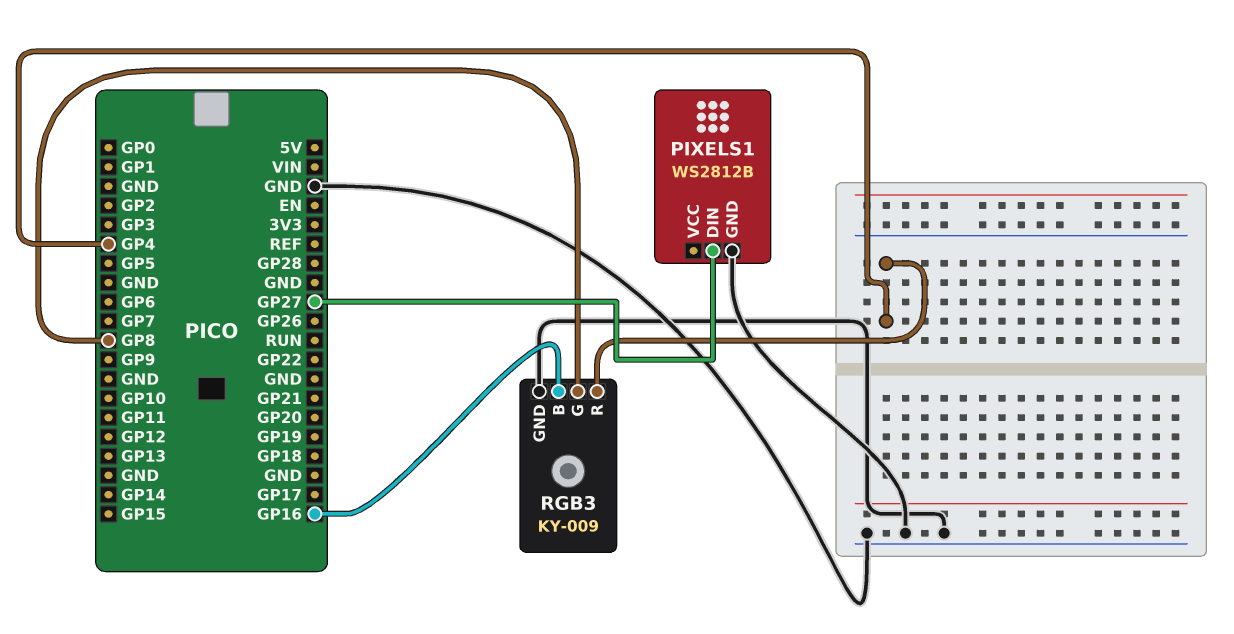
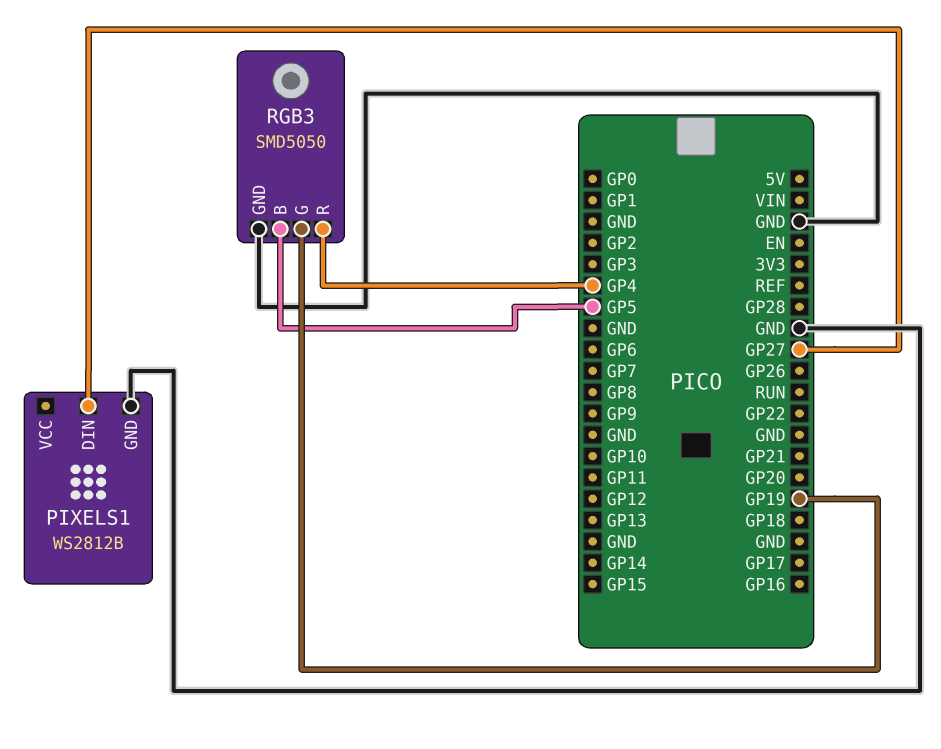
RGB3: KY-009 -> SMD5050
RGB3 pin B: GP16 -> GP5
RGB3 pin G: GP8 -> GP19

